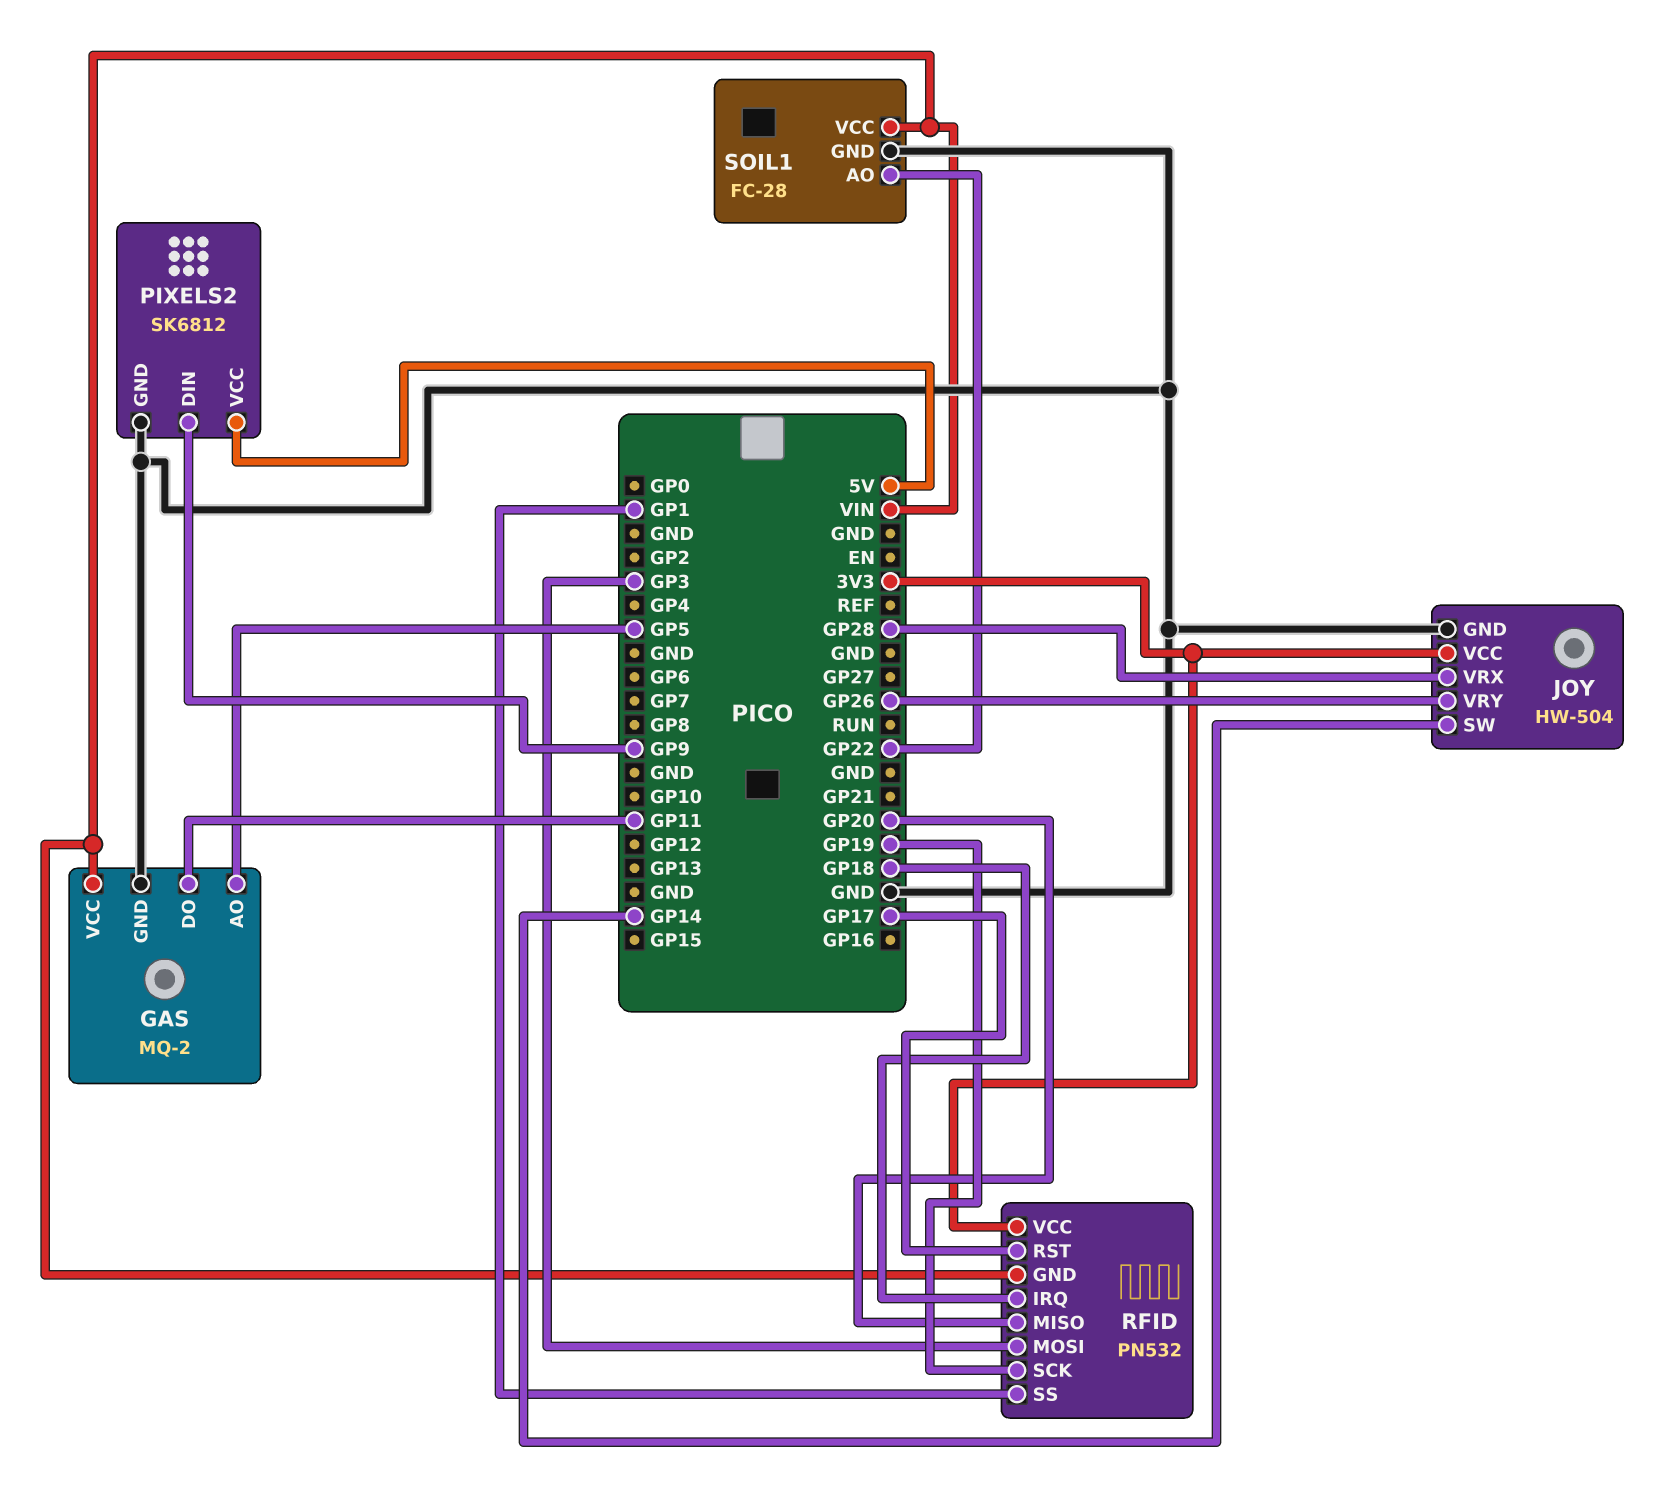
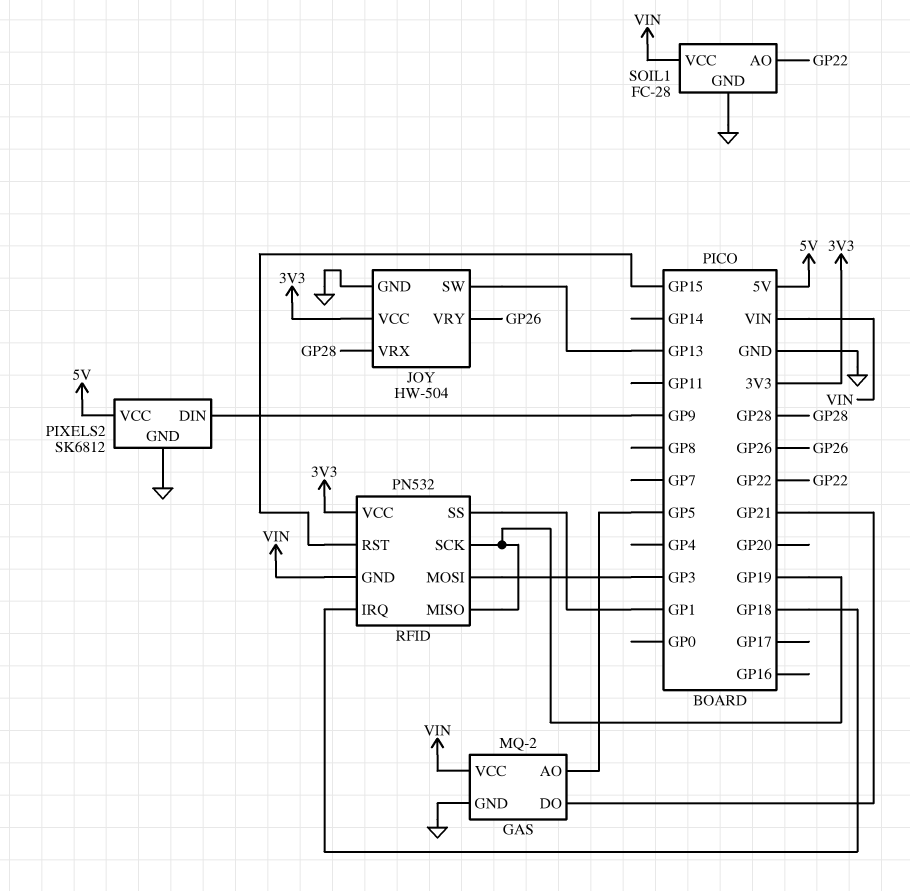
GAS pin DO: GP11 -> GP21
JOY pin SW: GP14 -> GP13
RFID pin MISO: GP20 -> GP19
RFID pin RST: GP17 -> GP15

